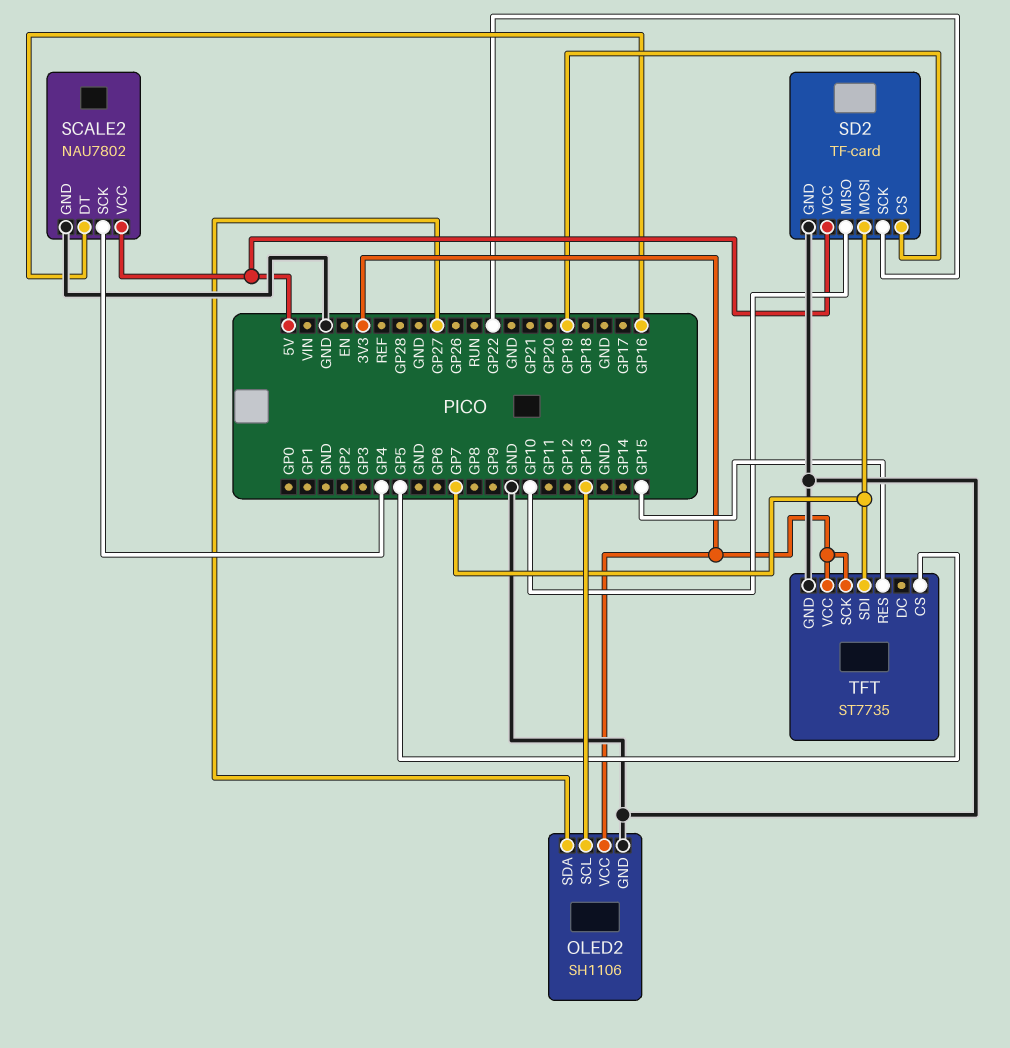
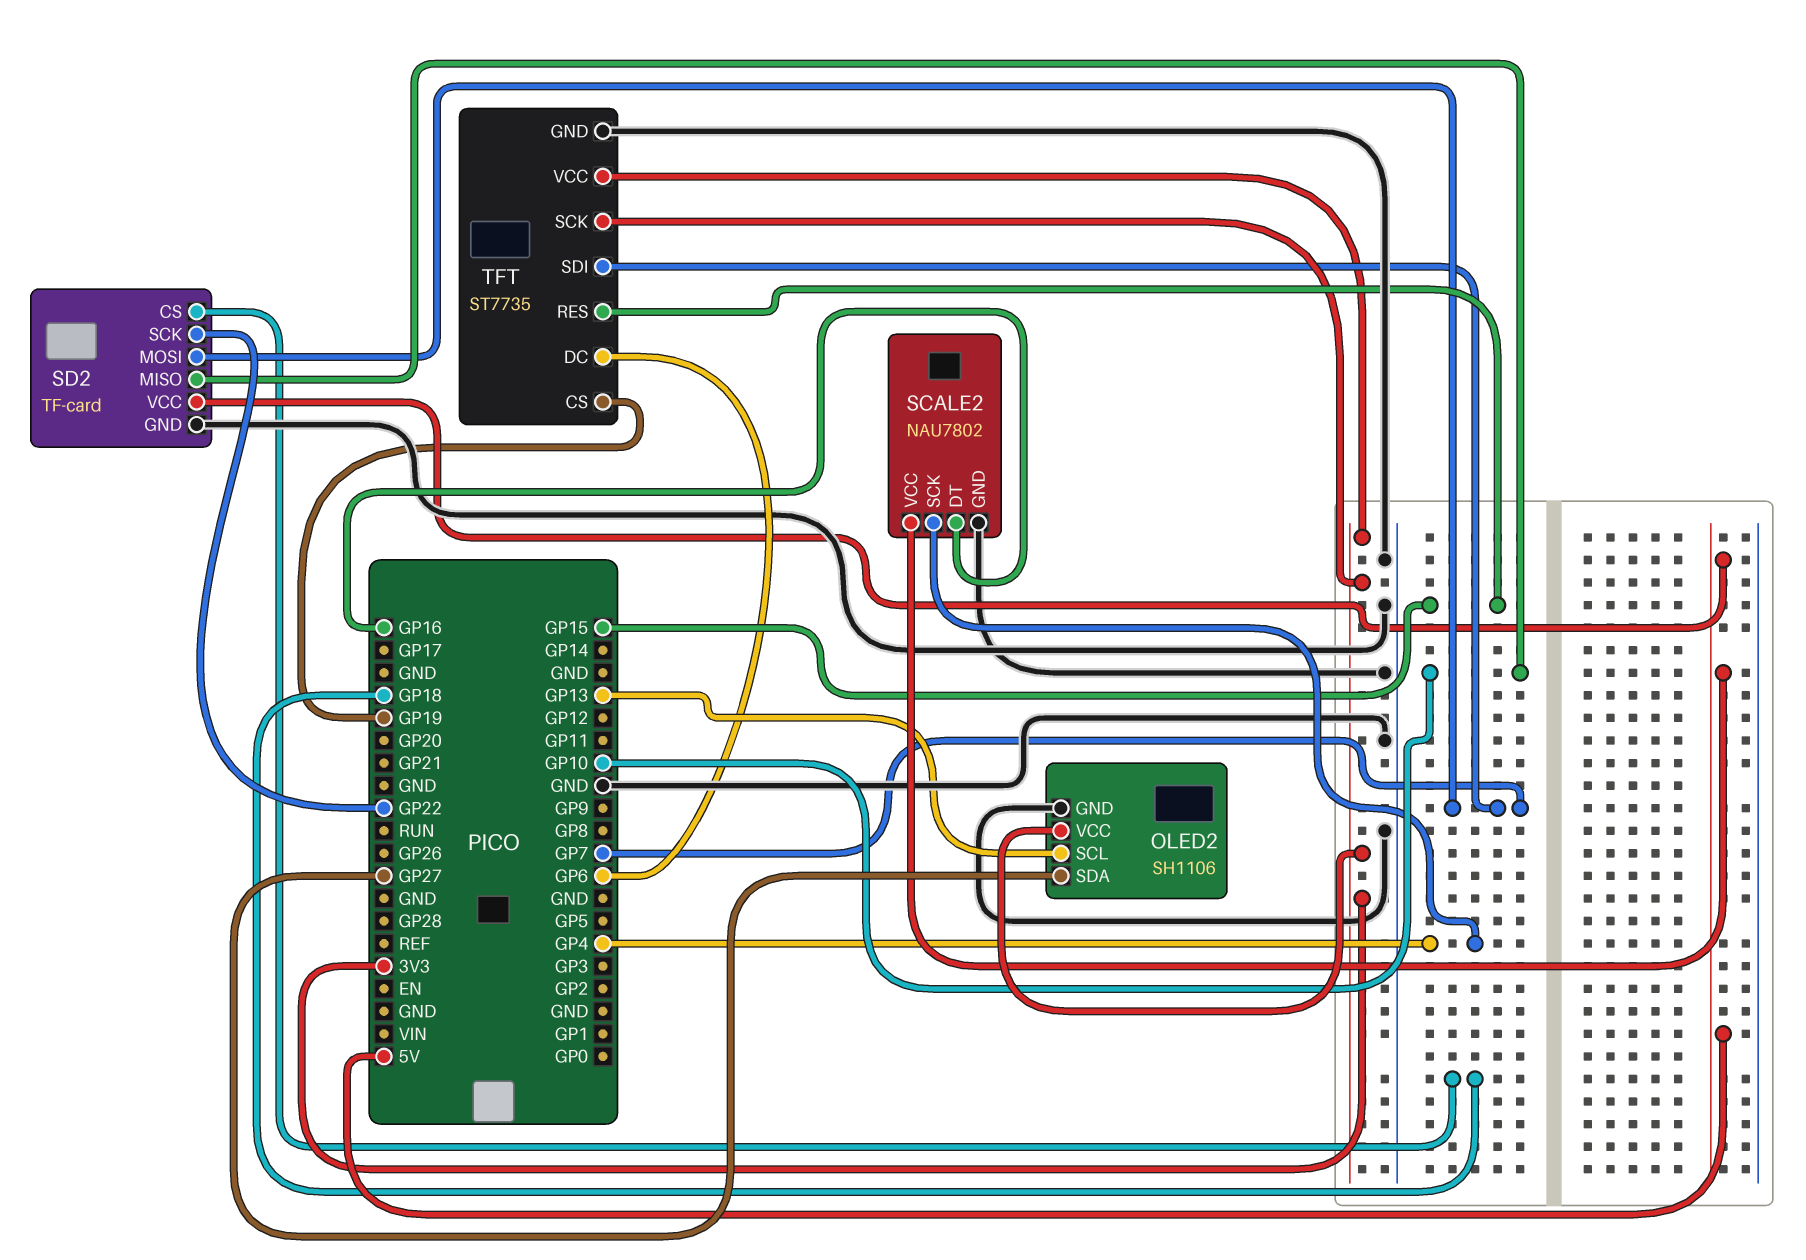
SD2 pin CS: GP19 -> GP18
TFT pin CS: GP5 -> GP19
TFT pin DC: none -> GP6

